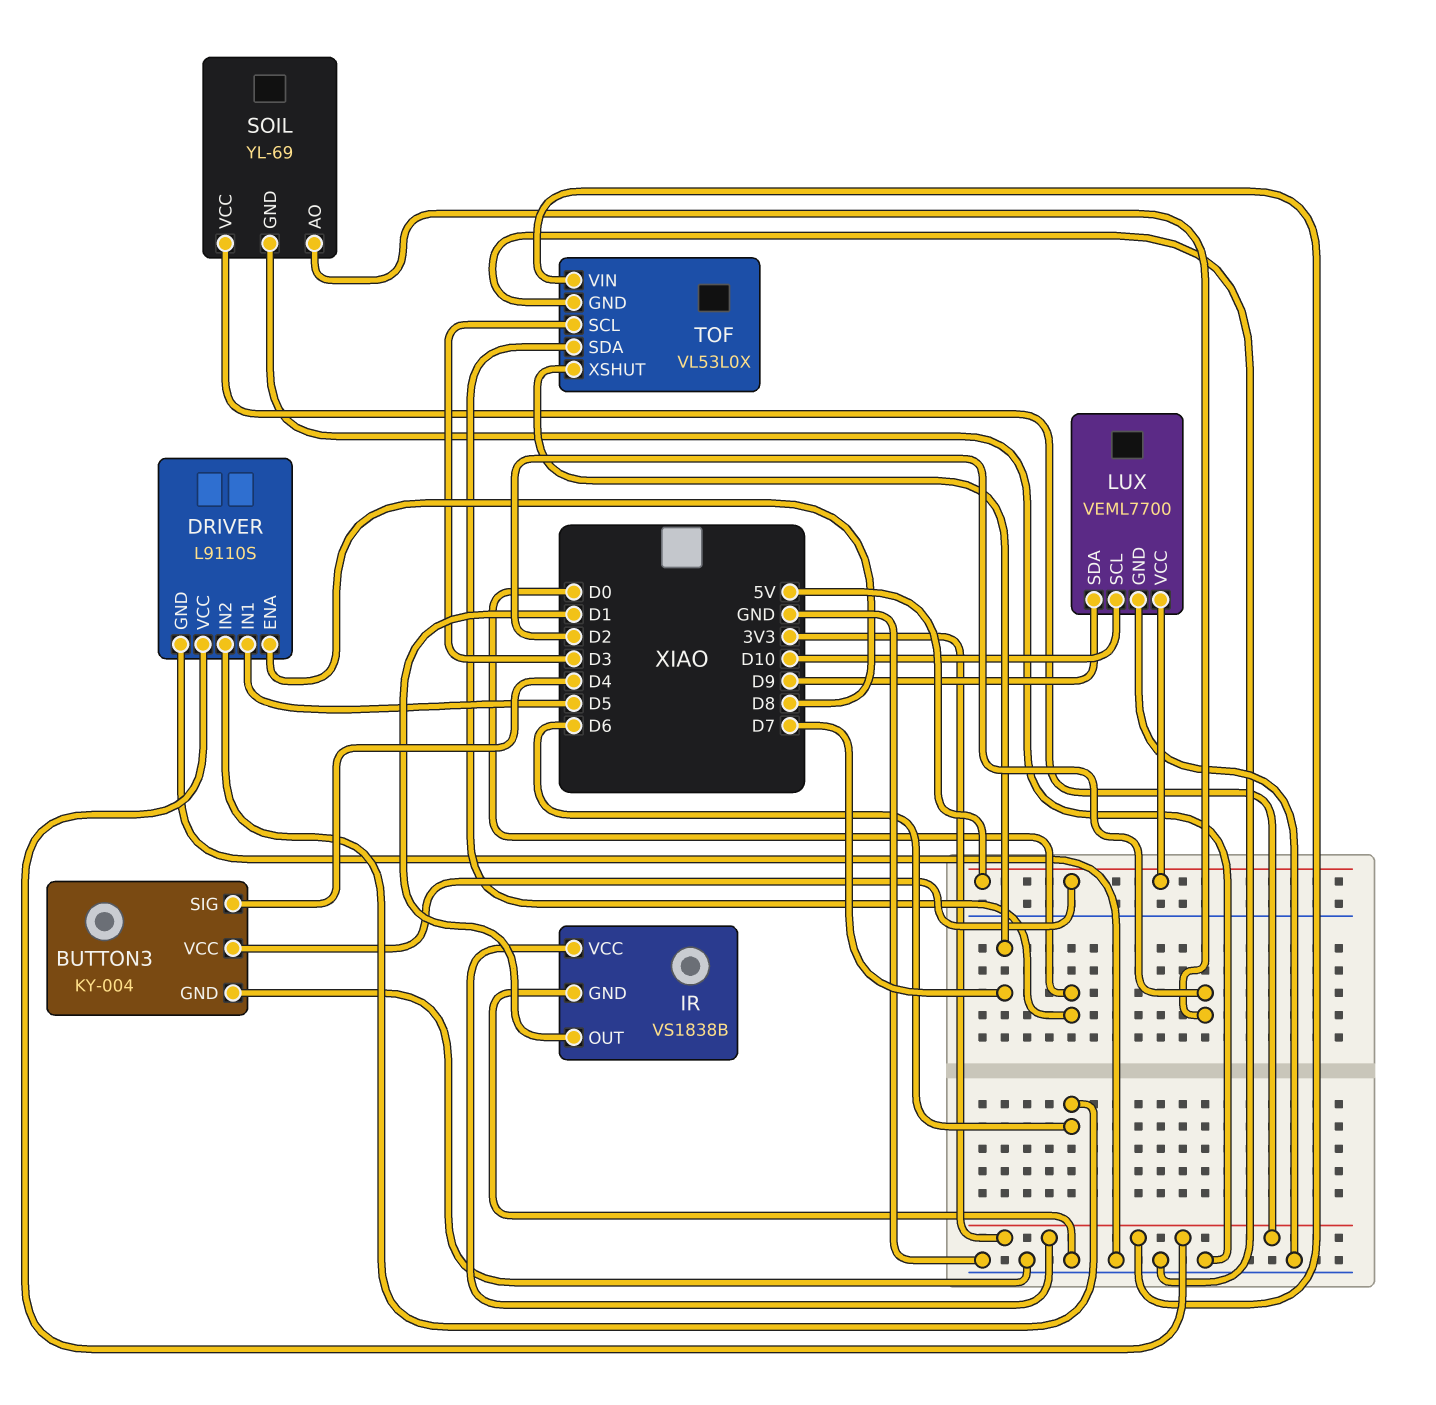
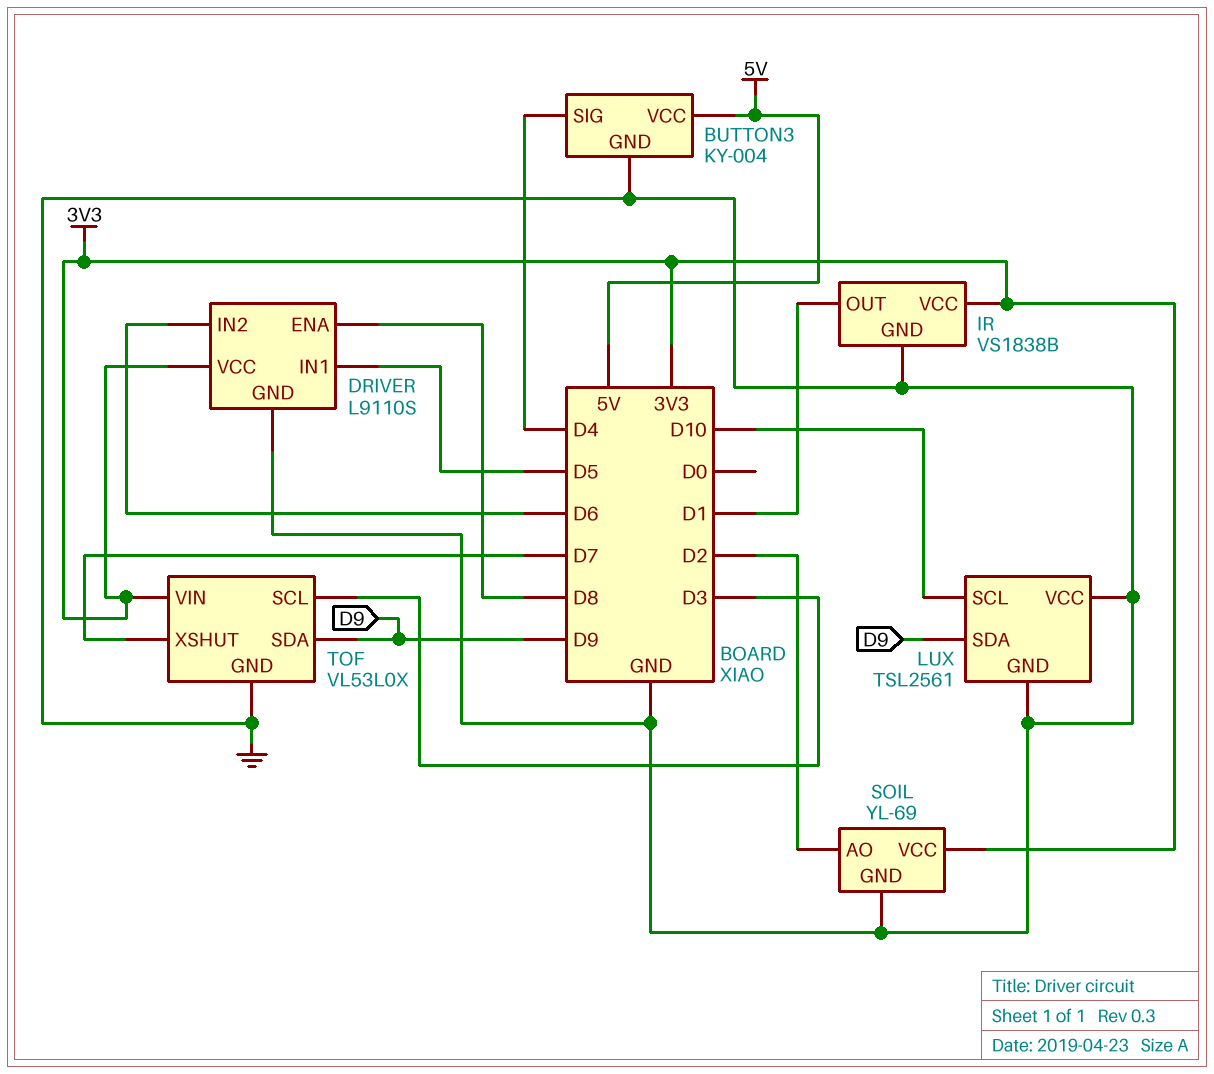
LUX: VEML7700 -> TSL2561
LUX pin VCC: 5V -> GND
TOF pin SDA: D0 -> D9

